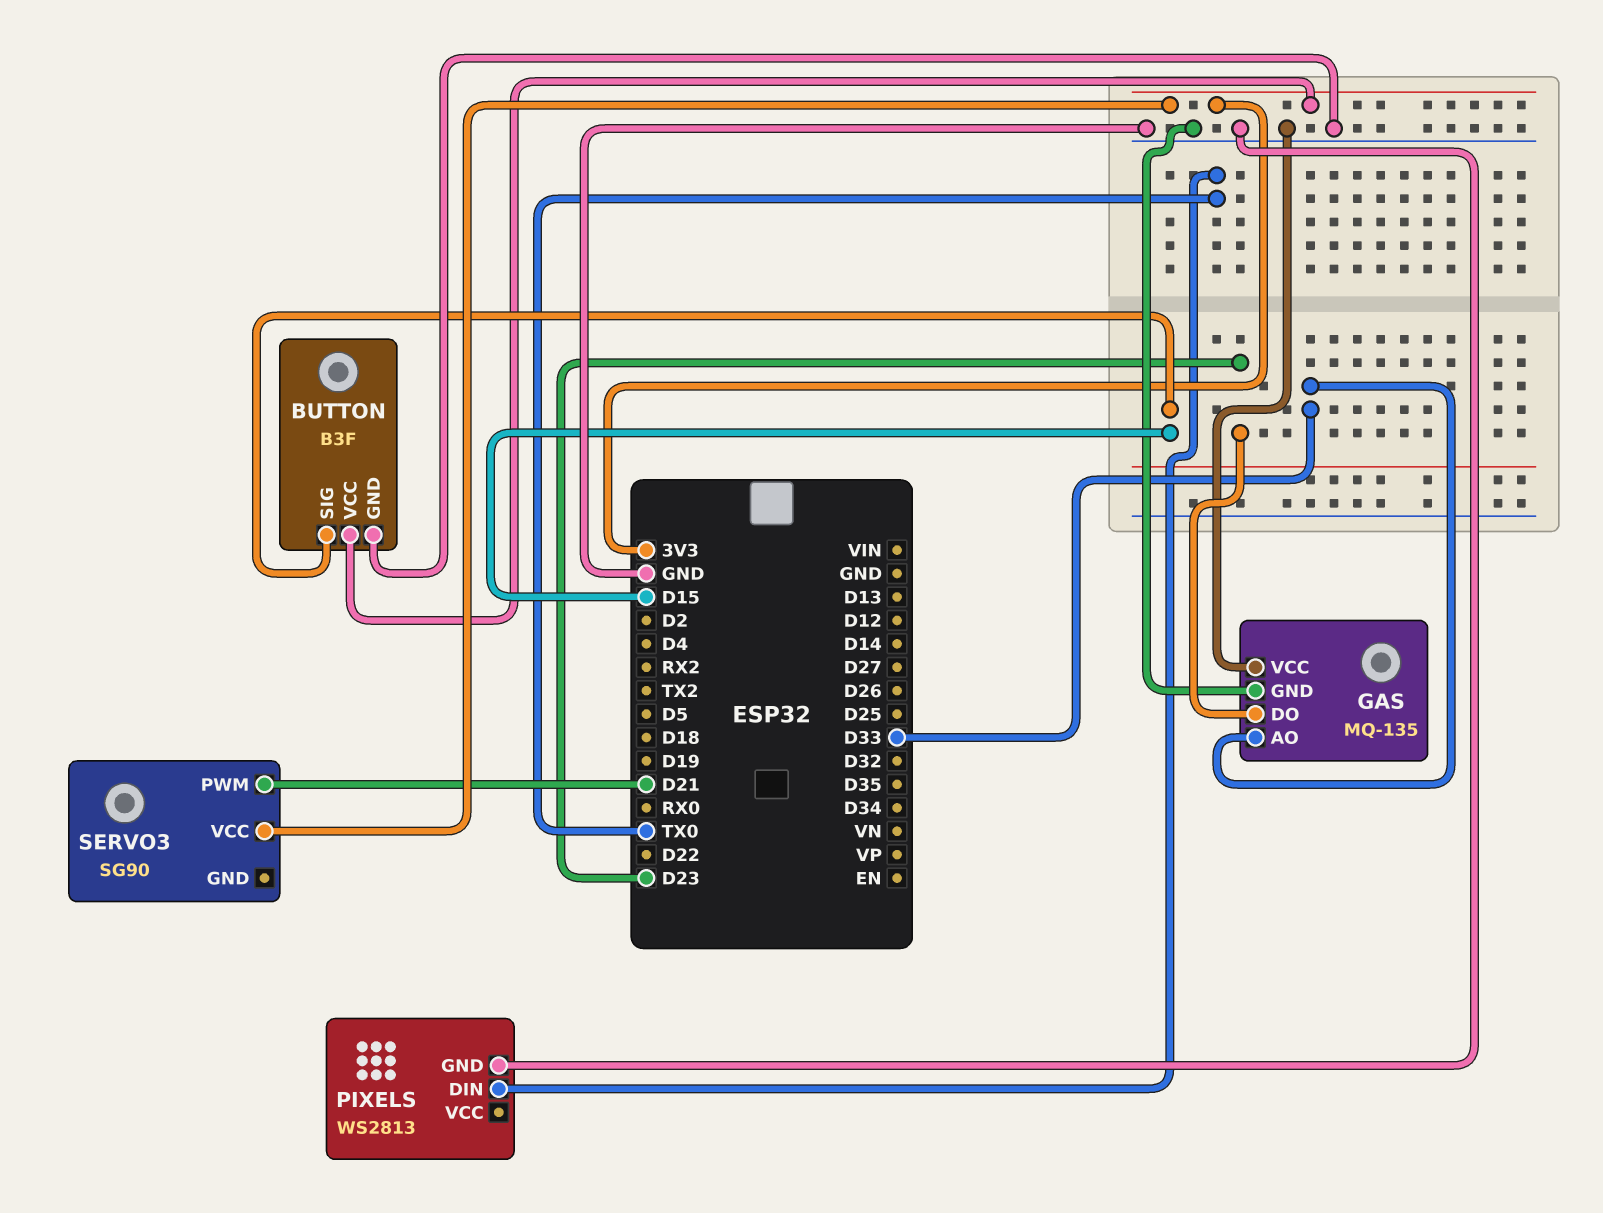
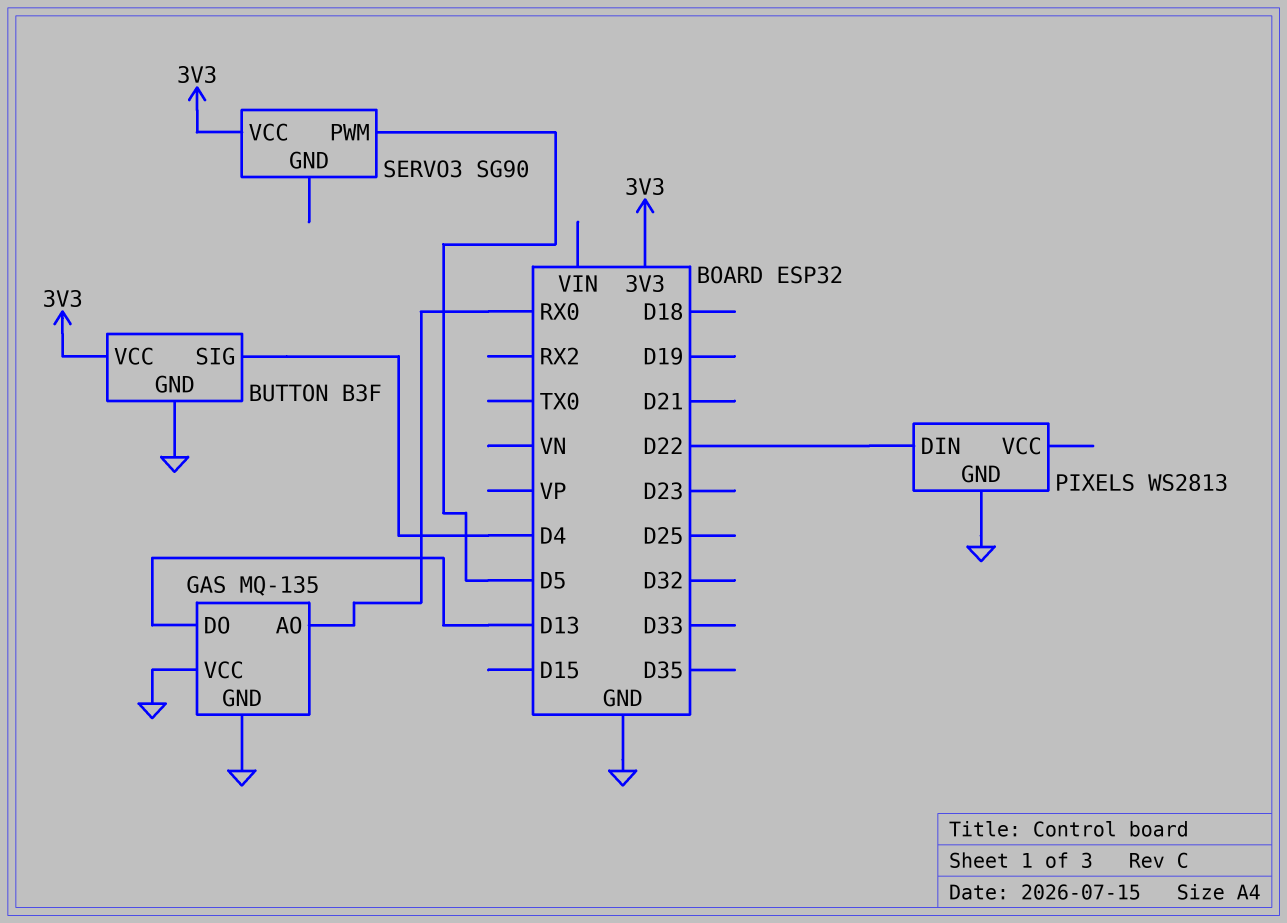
BUTTON pin SIG: D15 -> D4
GAS pin AO: D33 -> RX0
GAS pin DO: D23 -> D13
PIXELS pin DIN: TX0 -> D22
SERVO3 pin PWM: D21 -> D5

